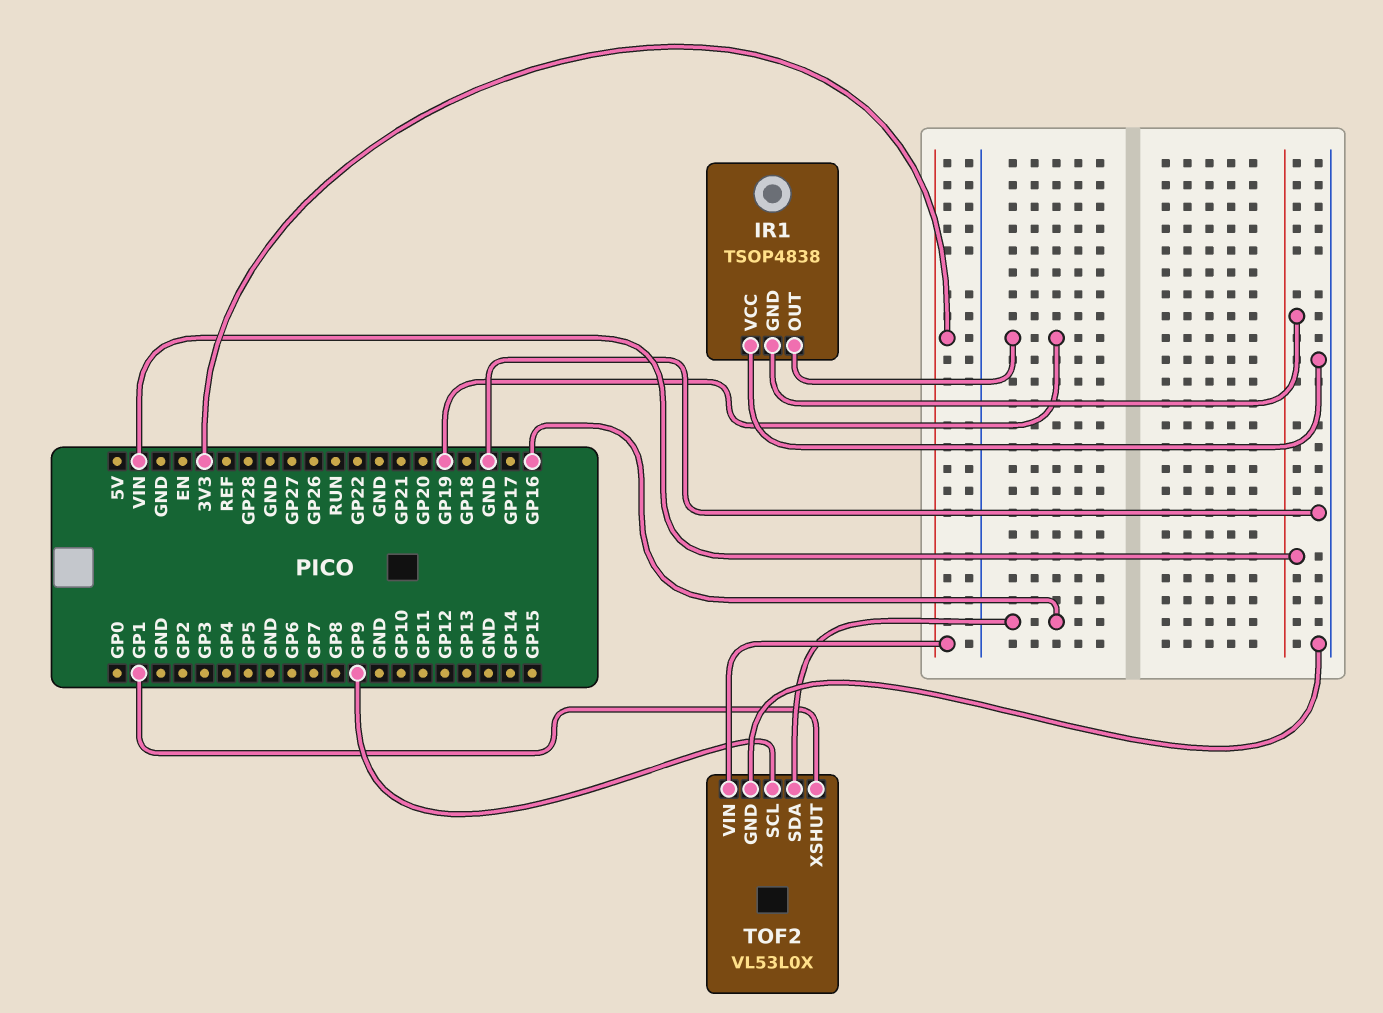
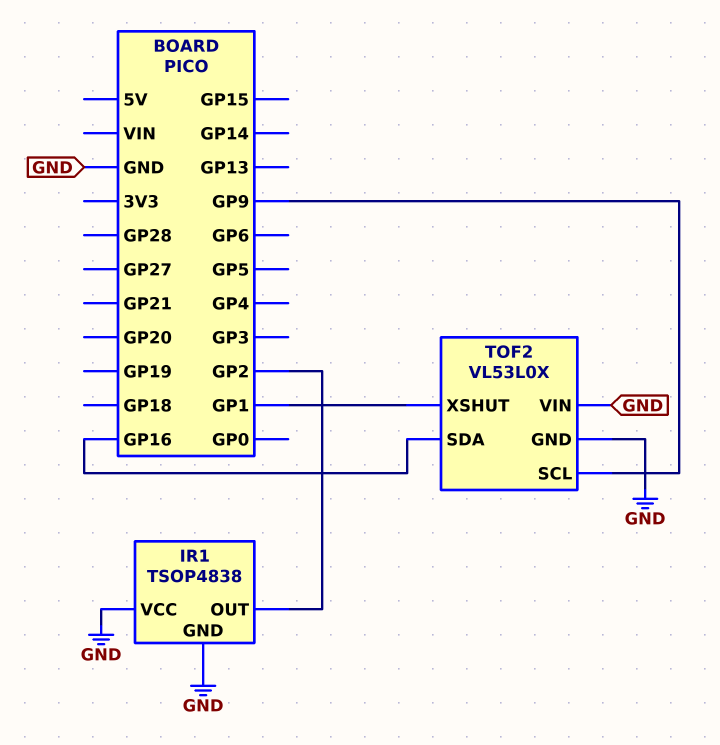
IR1 pin GND: VIN -> GND
IR1 pin OUT: GP19 -> GP2
TOF2 pin VIN: 3V3 -> GND

